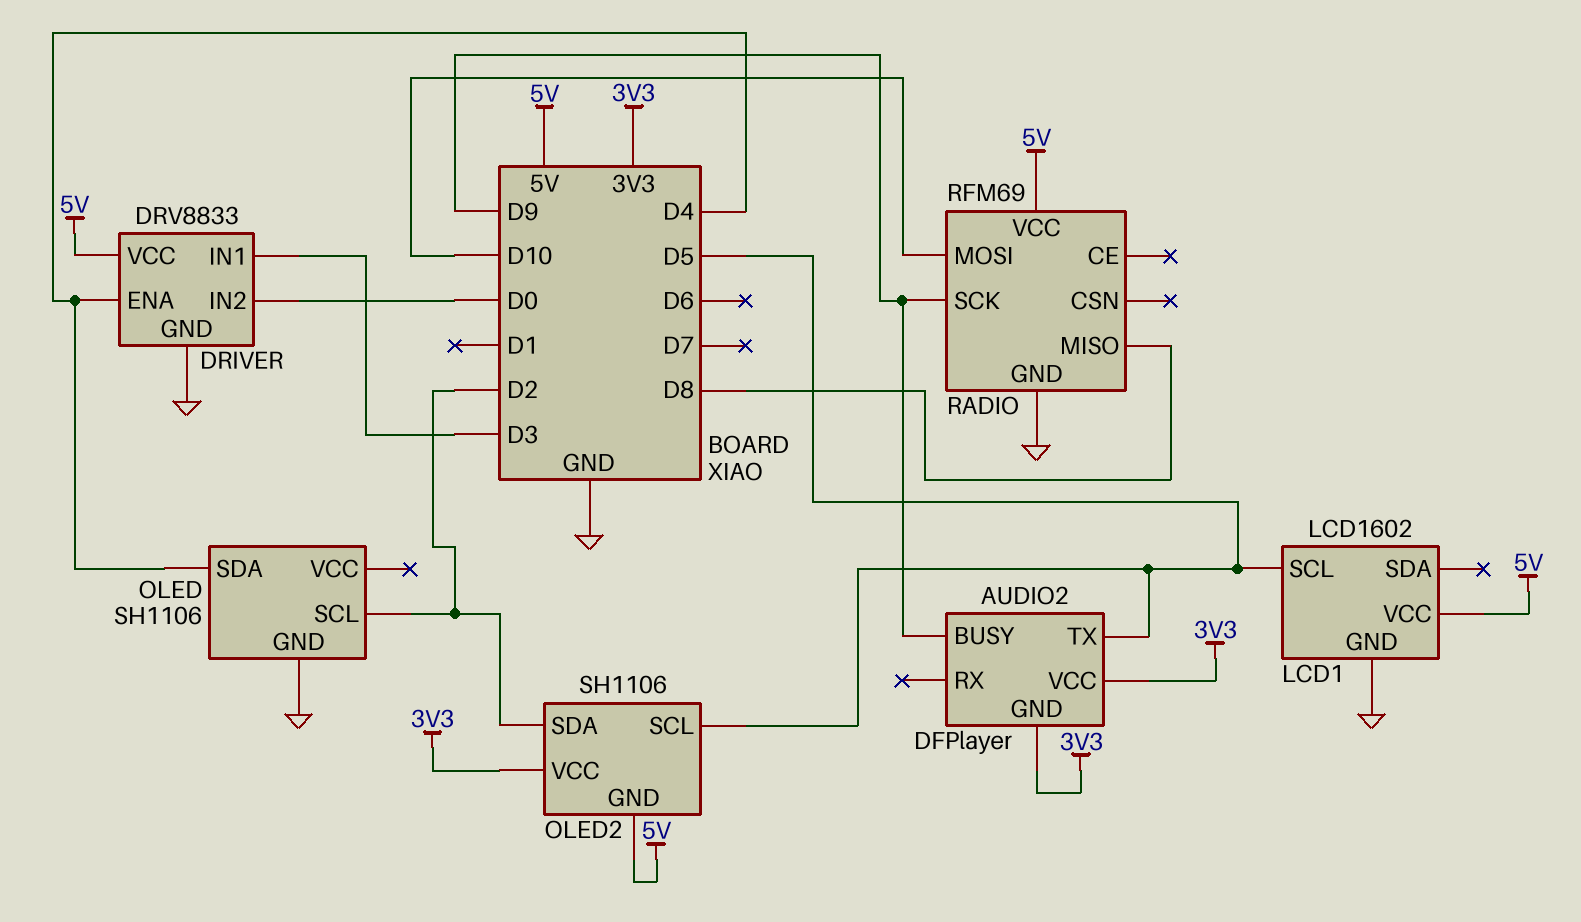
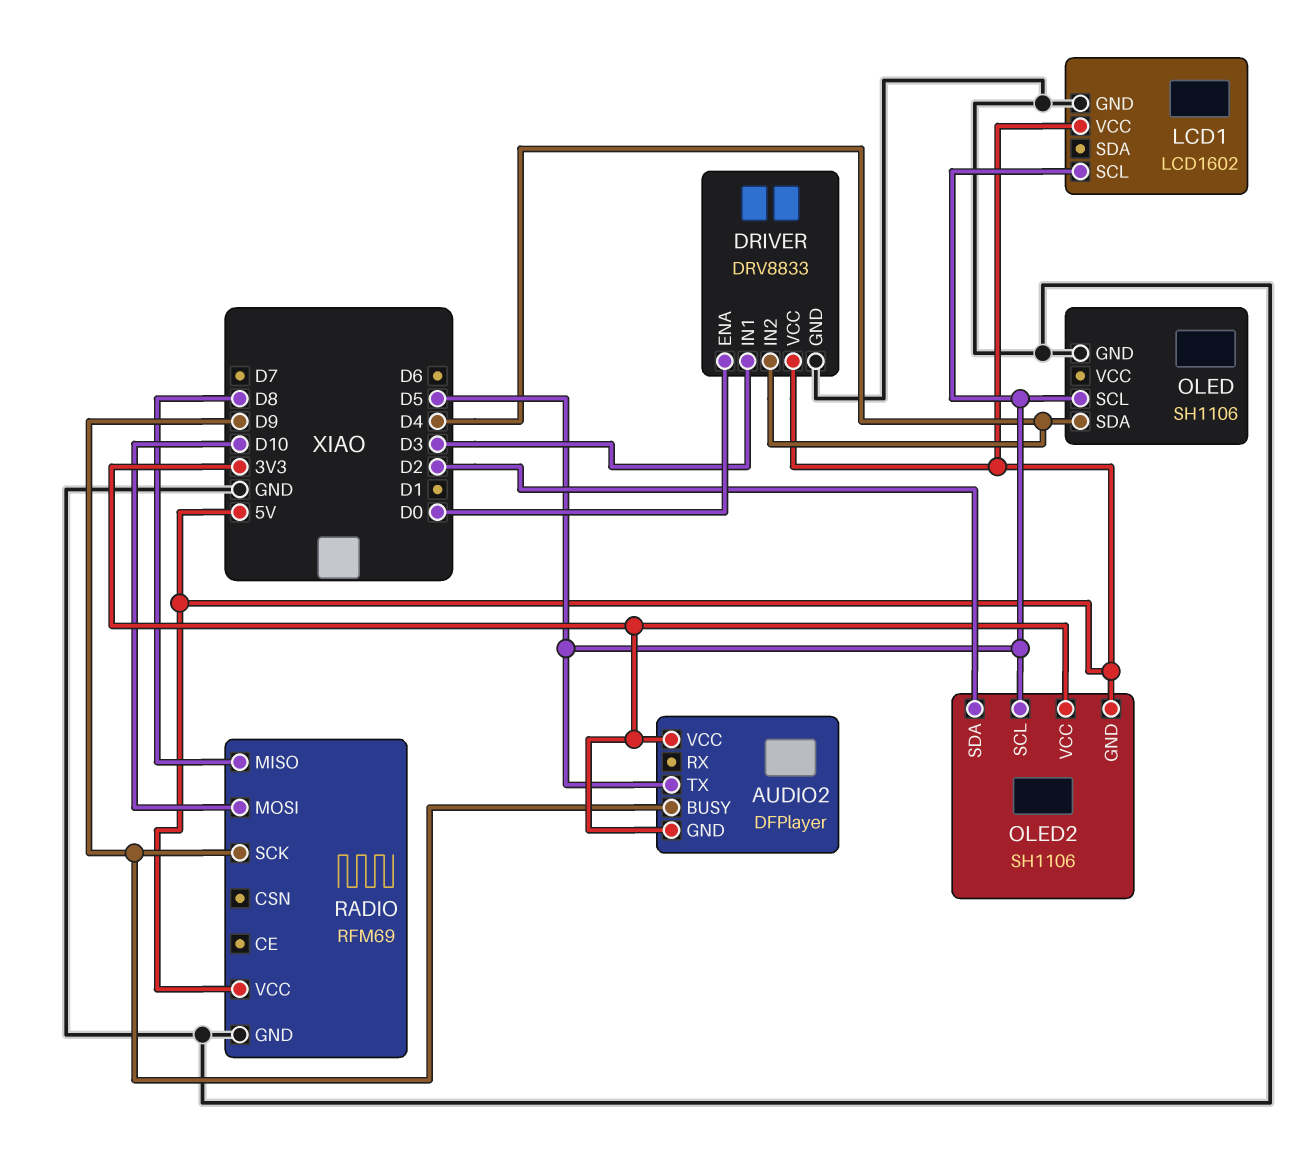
DRIVER pin ENA: D4 -> D0
DRIVER pin IN2: D0 -> D4
OLED pin SCL: D2 -> D5

